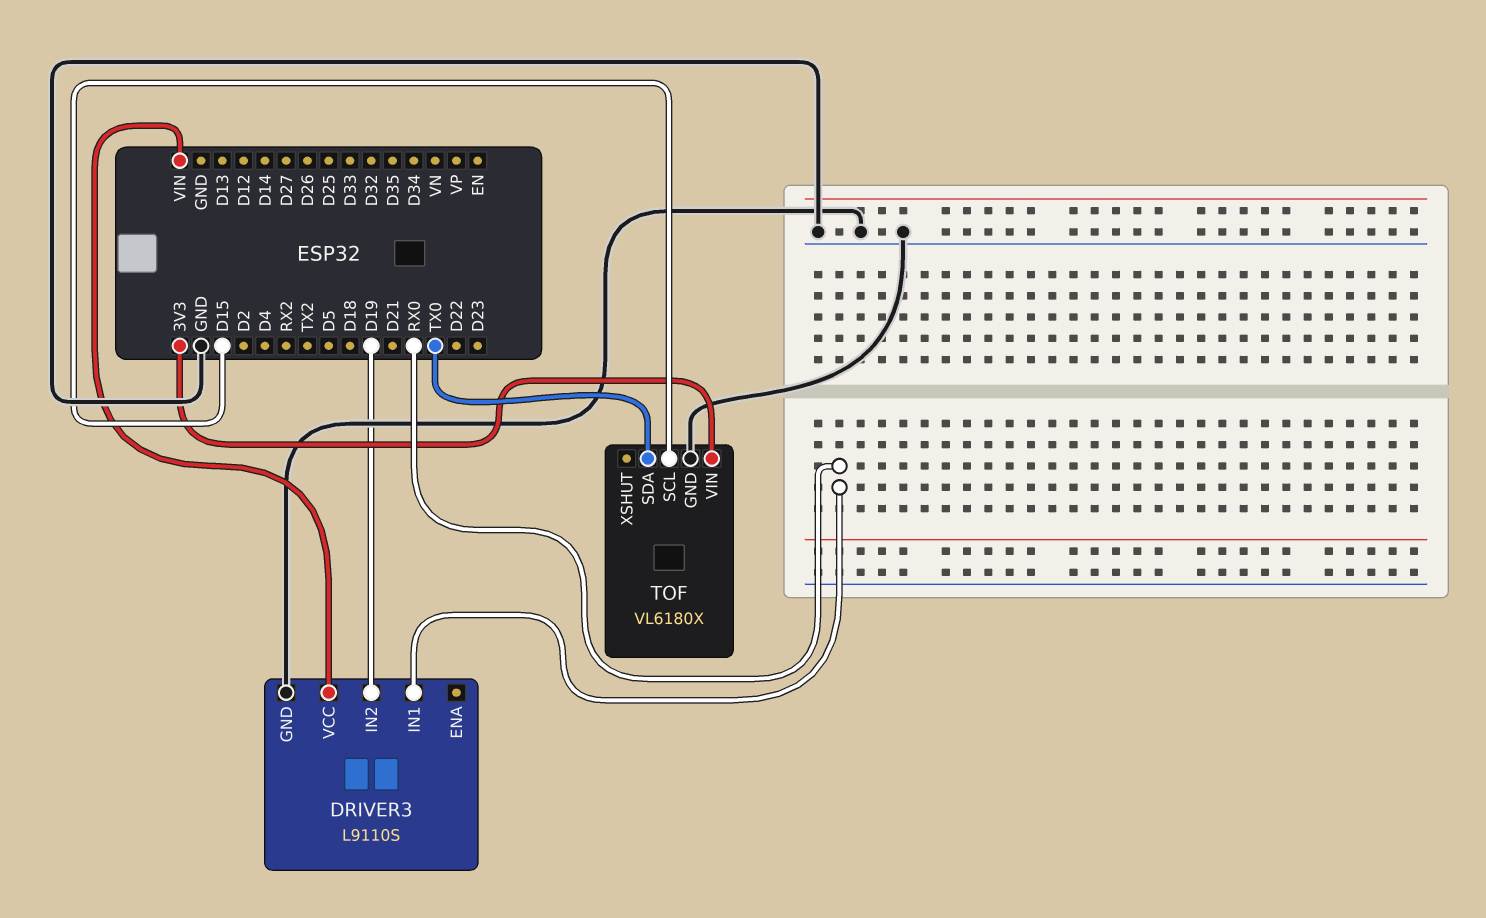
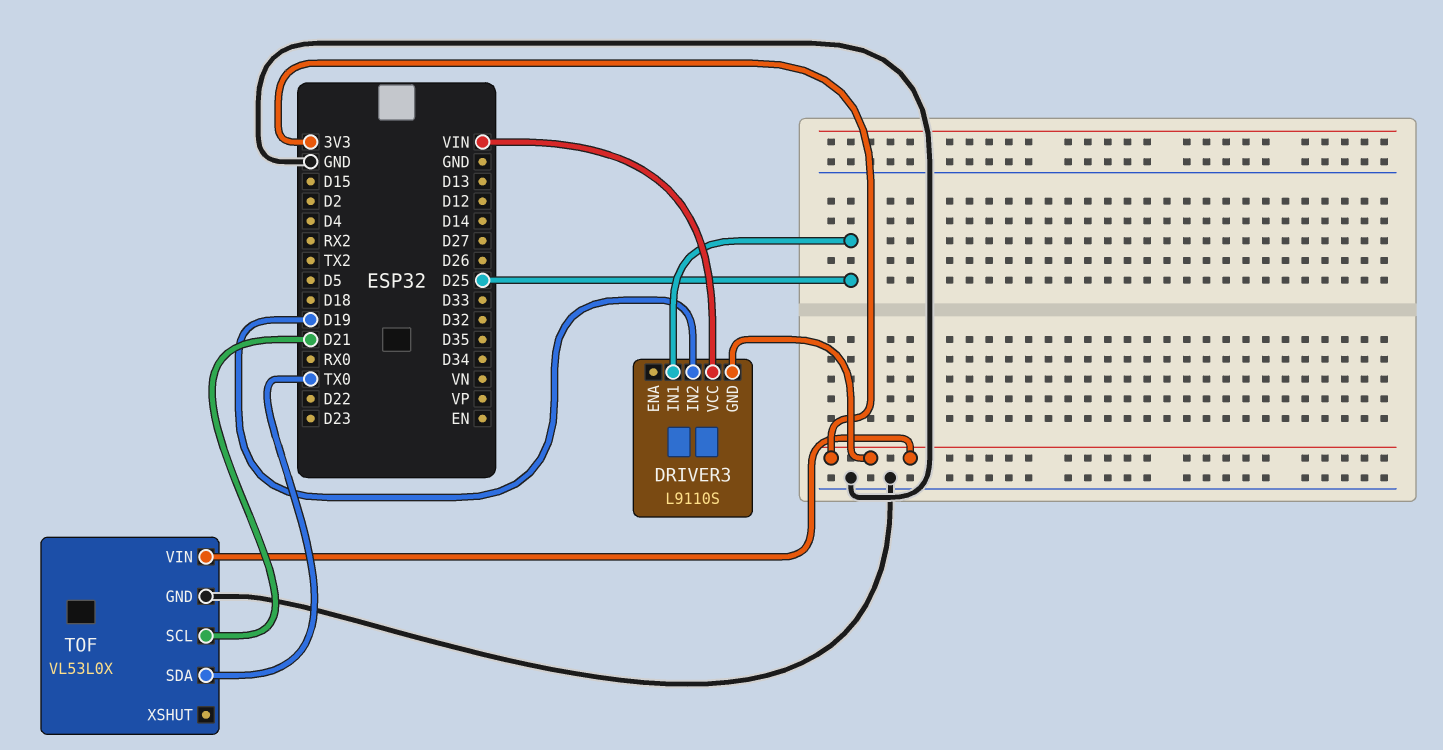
DRIVER3 pin GND: GND -> 3V3
DRIVER3 pin IN1: RX0 -> D25
TOF: VL6180X -> VL53L0X
TOF pin SCL: D15 -> D21

